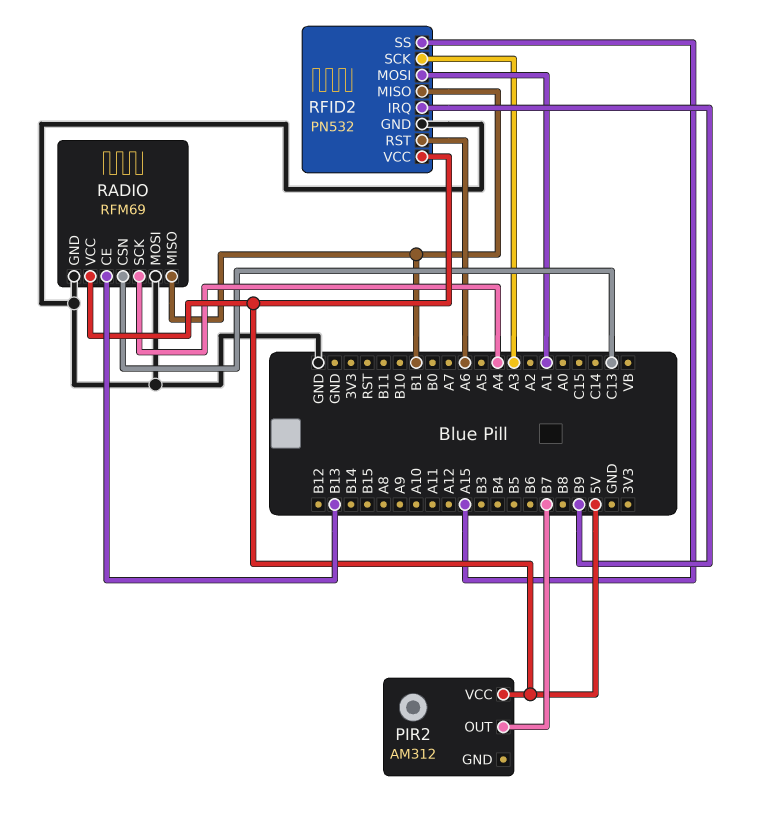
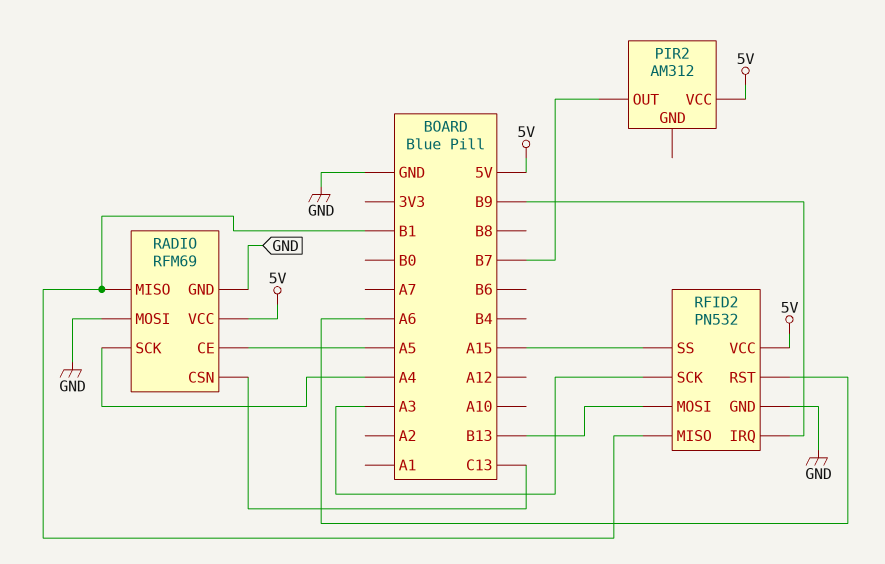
RADIO pin CE: B13 -> A5
RFID2 pin MOSI: A1 -> B13

